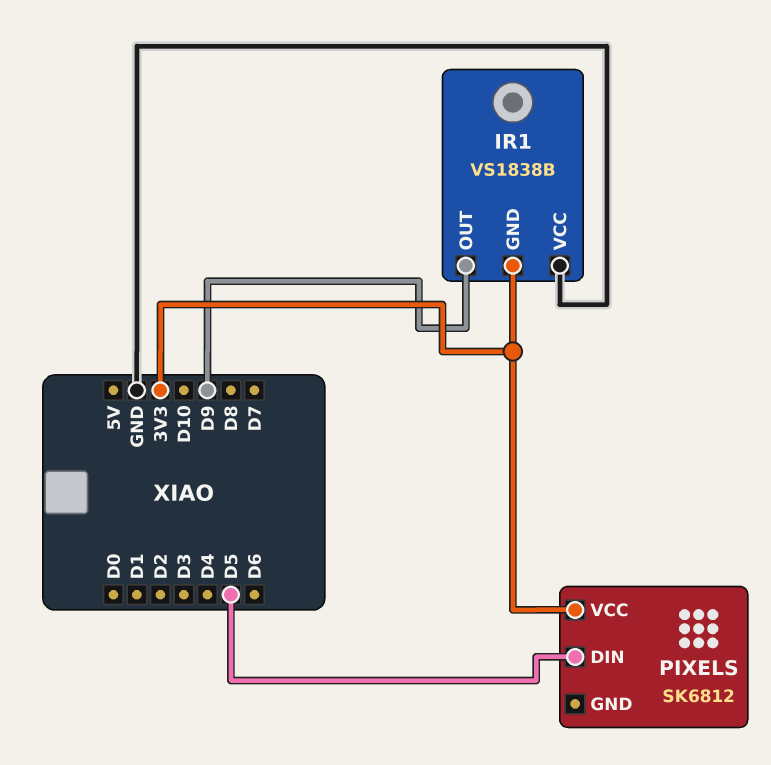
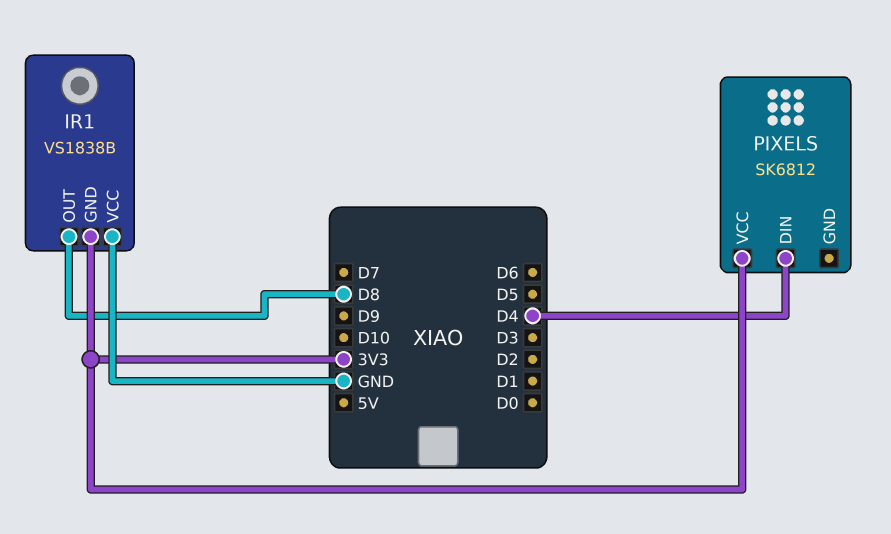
IR1 pin OUT: D9 -> D8
PIXELS pin DIN: D5 -> D4

